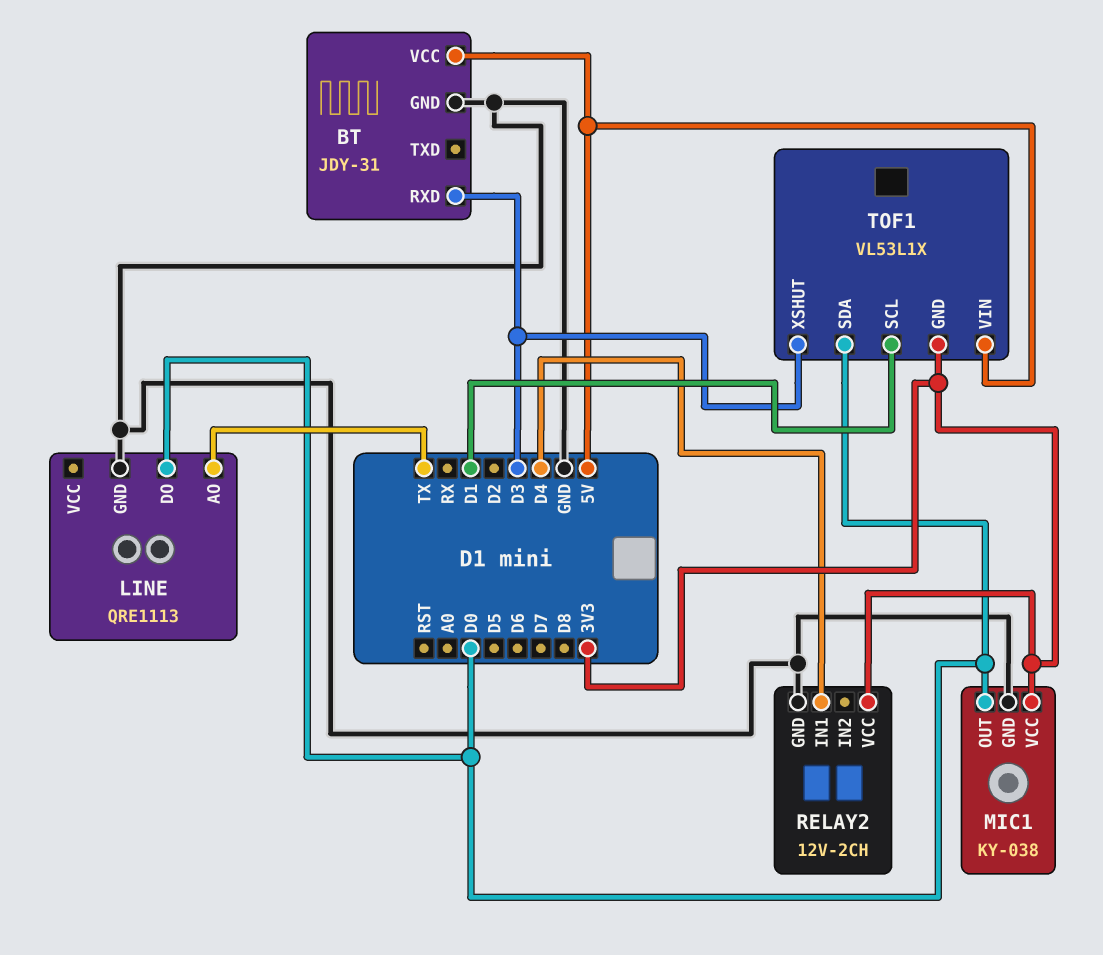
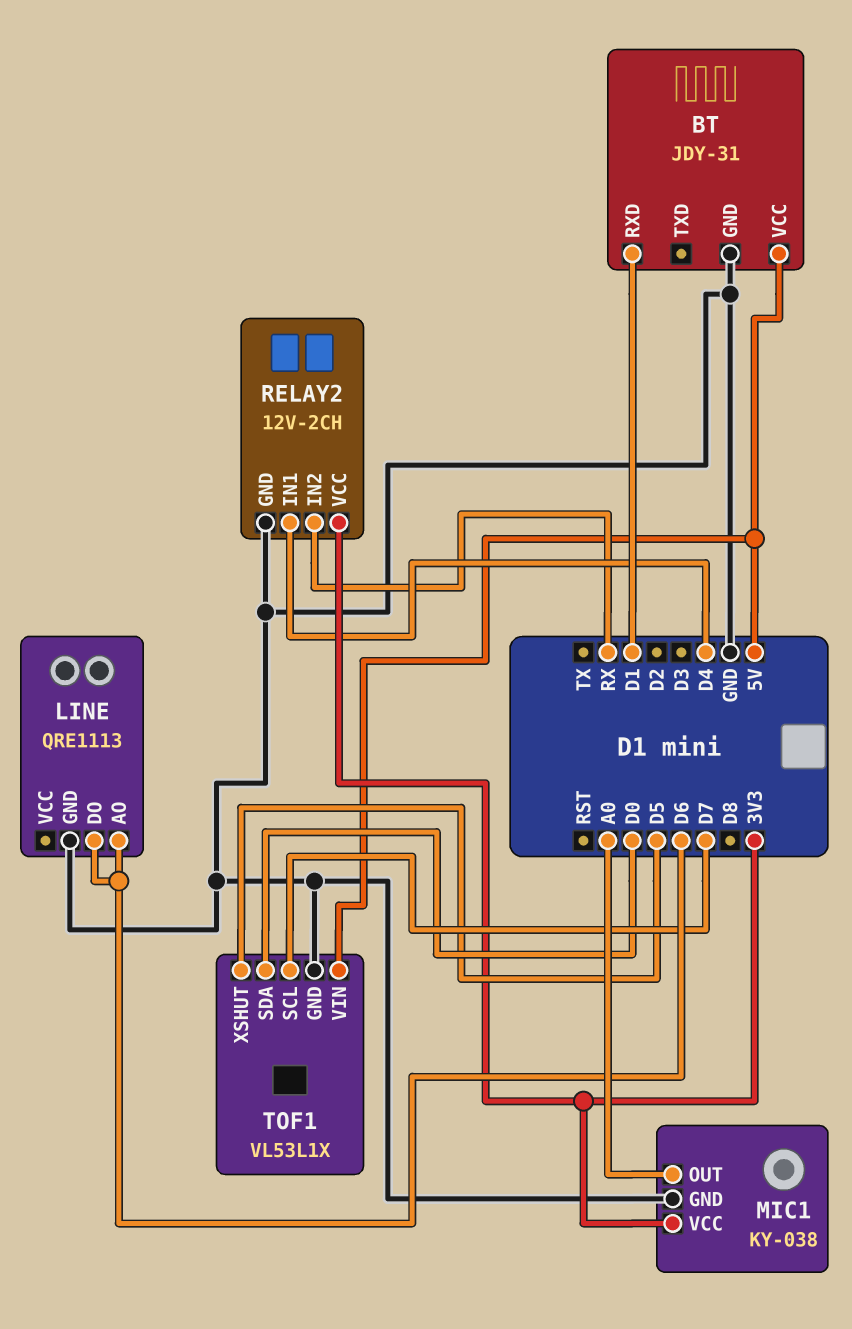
BT pin RXD: D3 -> D1
LINE pin AO: TX -> D6
LINE pin DO: D0 -> D6
MIC1 pin OUT: D0 -> A0
RELAY2 pin IN2: none -> RX
TOF1 pin GND: 3V3 -> GND
TOF1 pin SCL: D1 -> D7
TOF1 pin XSHUT: D3 -> D5

